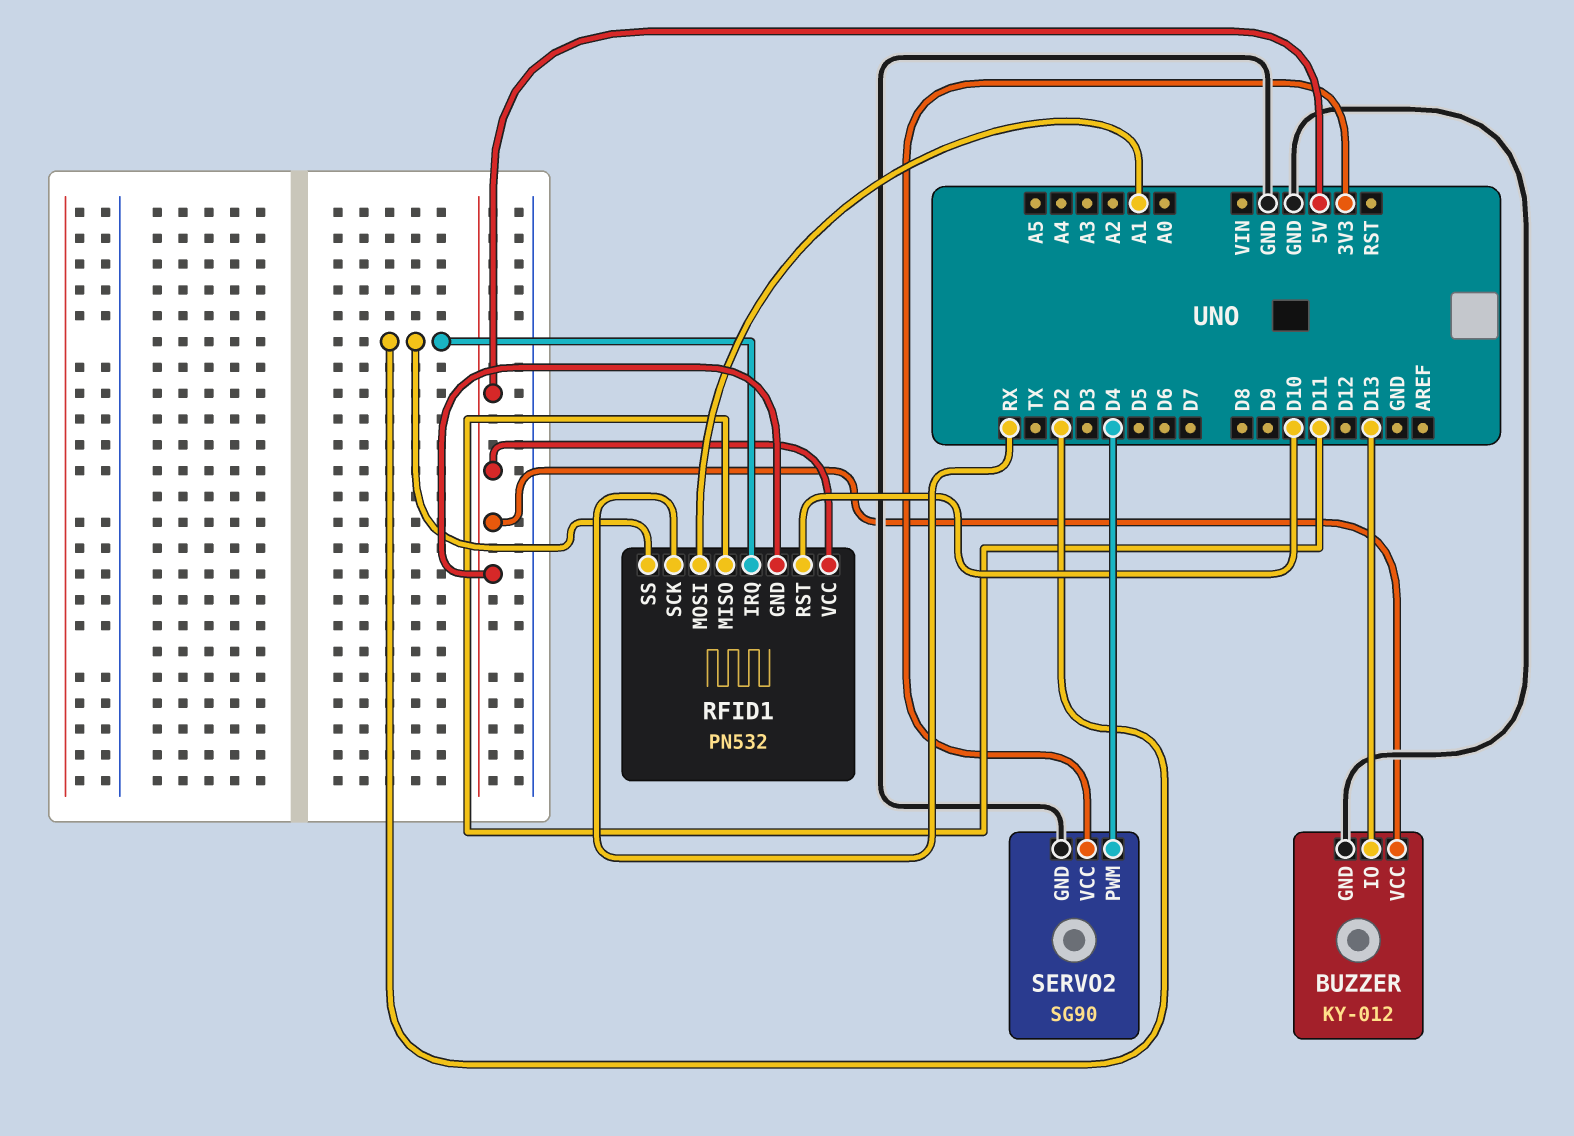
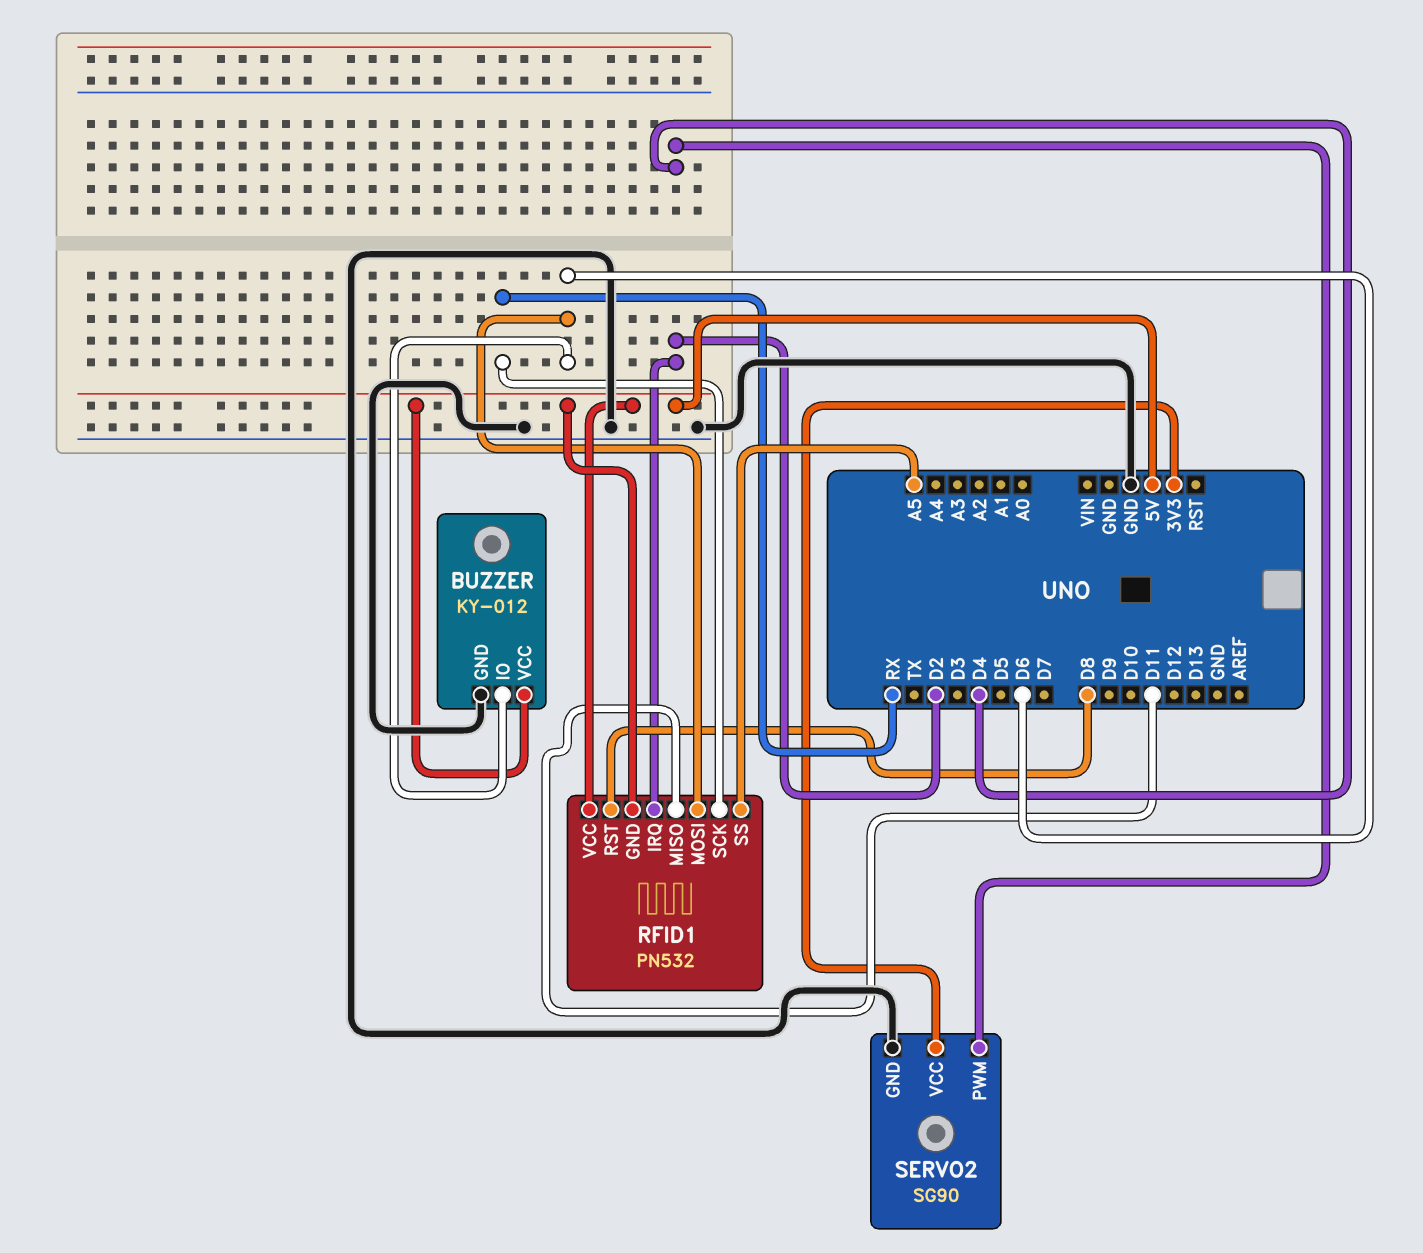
BUZZER pin IO: D13 -> D6
RFID1 pin MOSI: A1 -> D6
RFID1 pin RST: D10 -> D8
RFID1 pin SS: D2 -> A5

